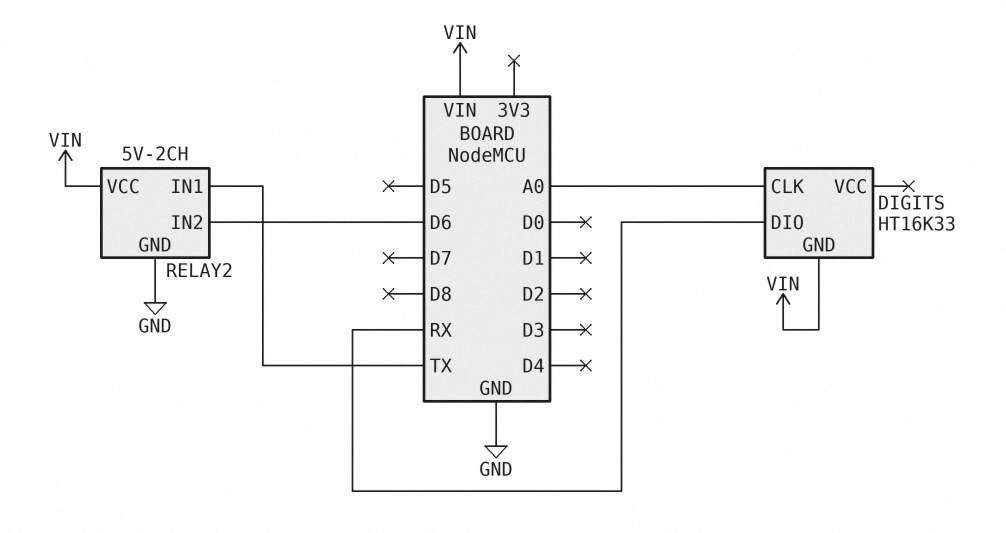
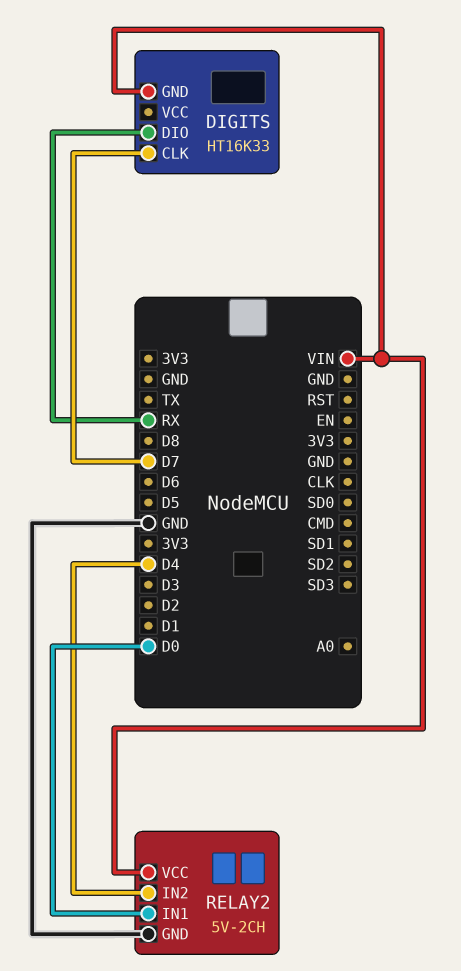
DIGITS pin CLK: A0 -> D7
RELAY2 pin IN1: TX -> D0
RELAY2 pin IN2: D6 -> D4

